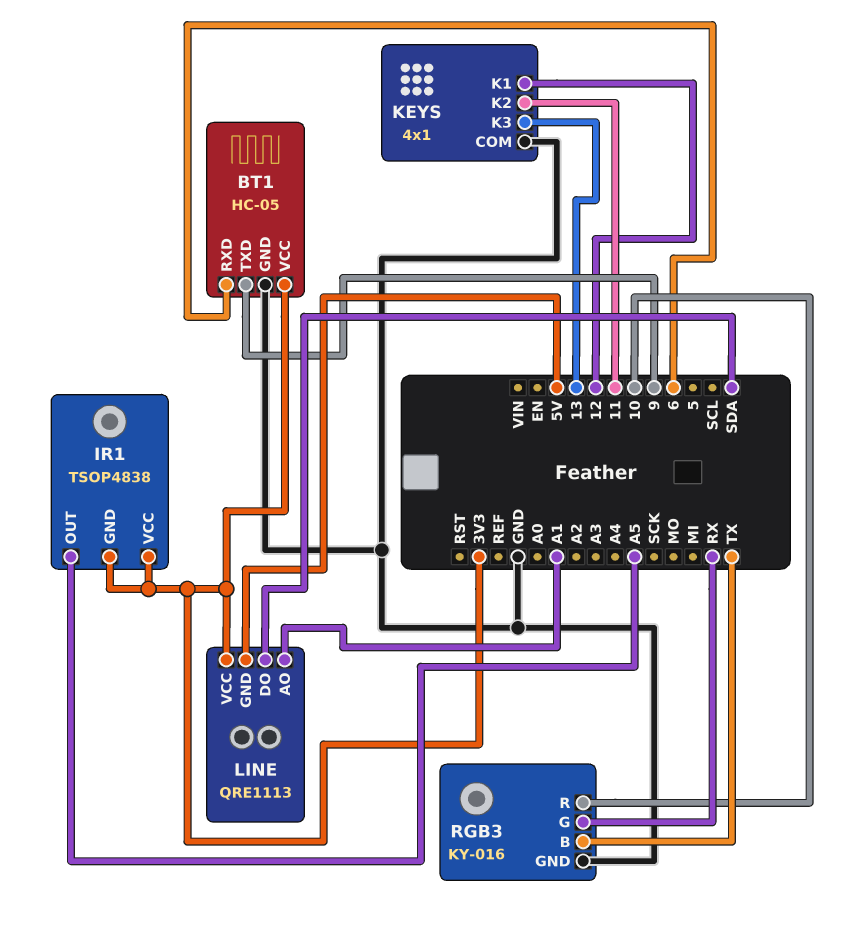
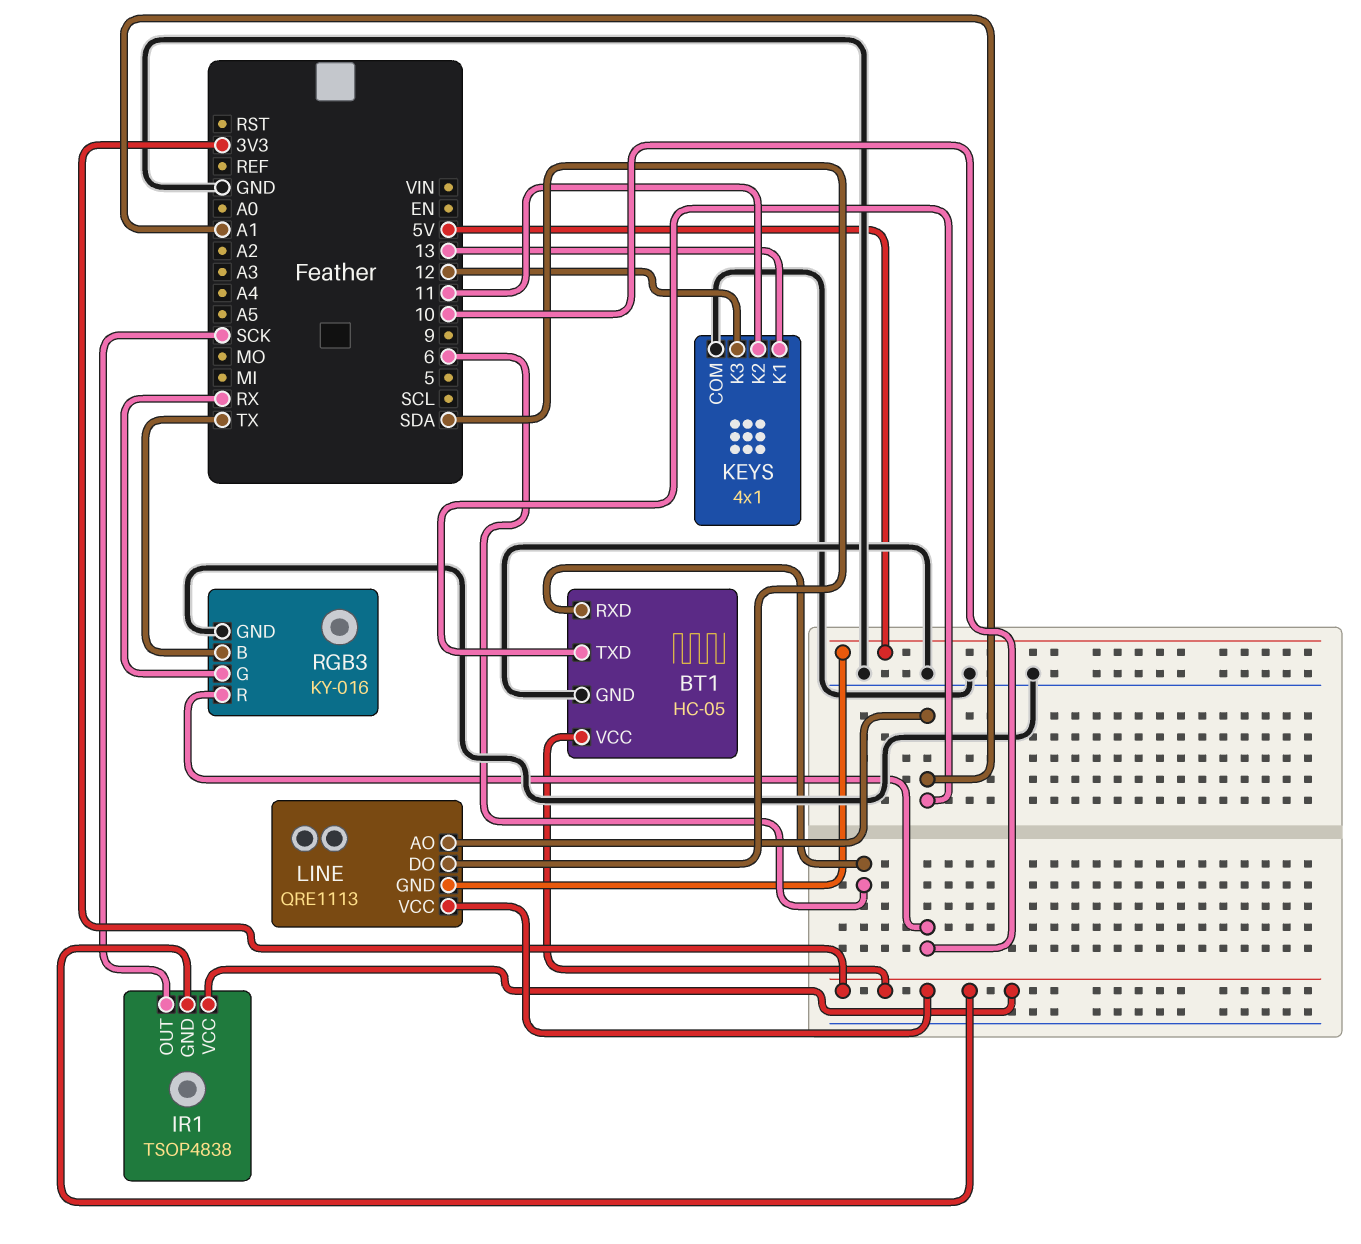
BT1 pin TXD: 9 -> A1
IR1 pin OUT: A5 -> SCK
KEYS pin K1: 12 -> 13
KEYS pin K3: 13 -> 12

